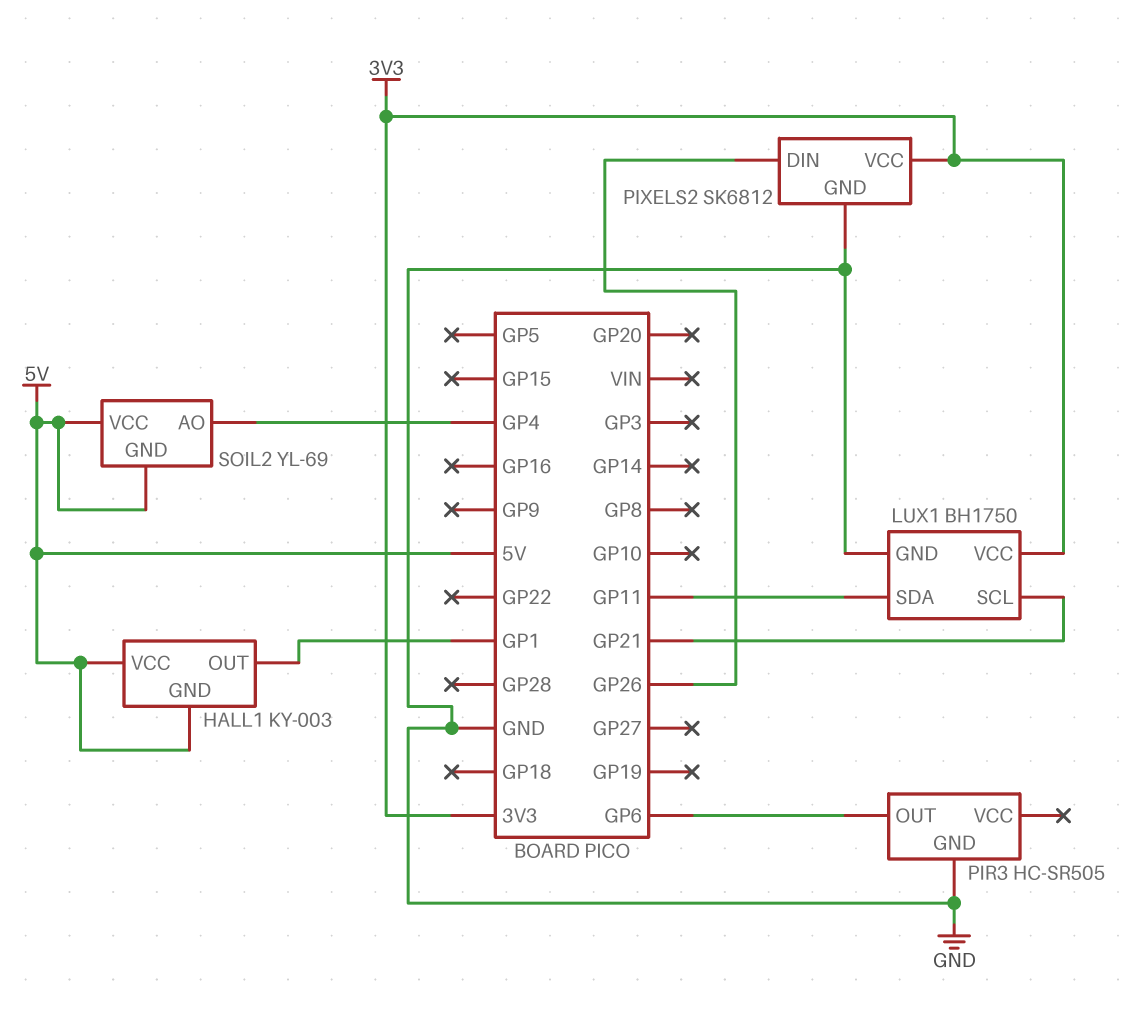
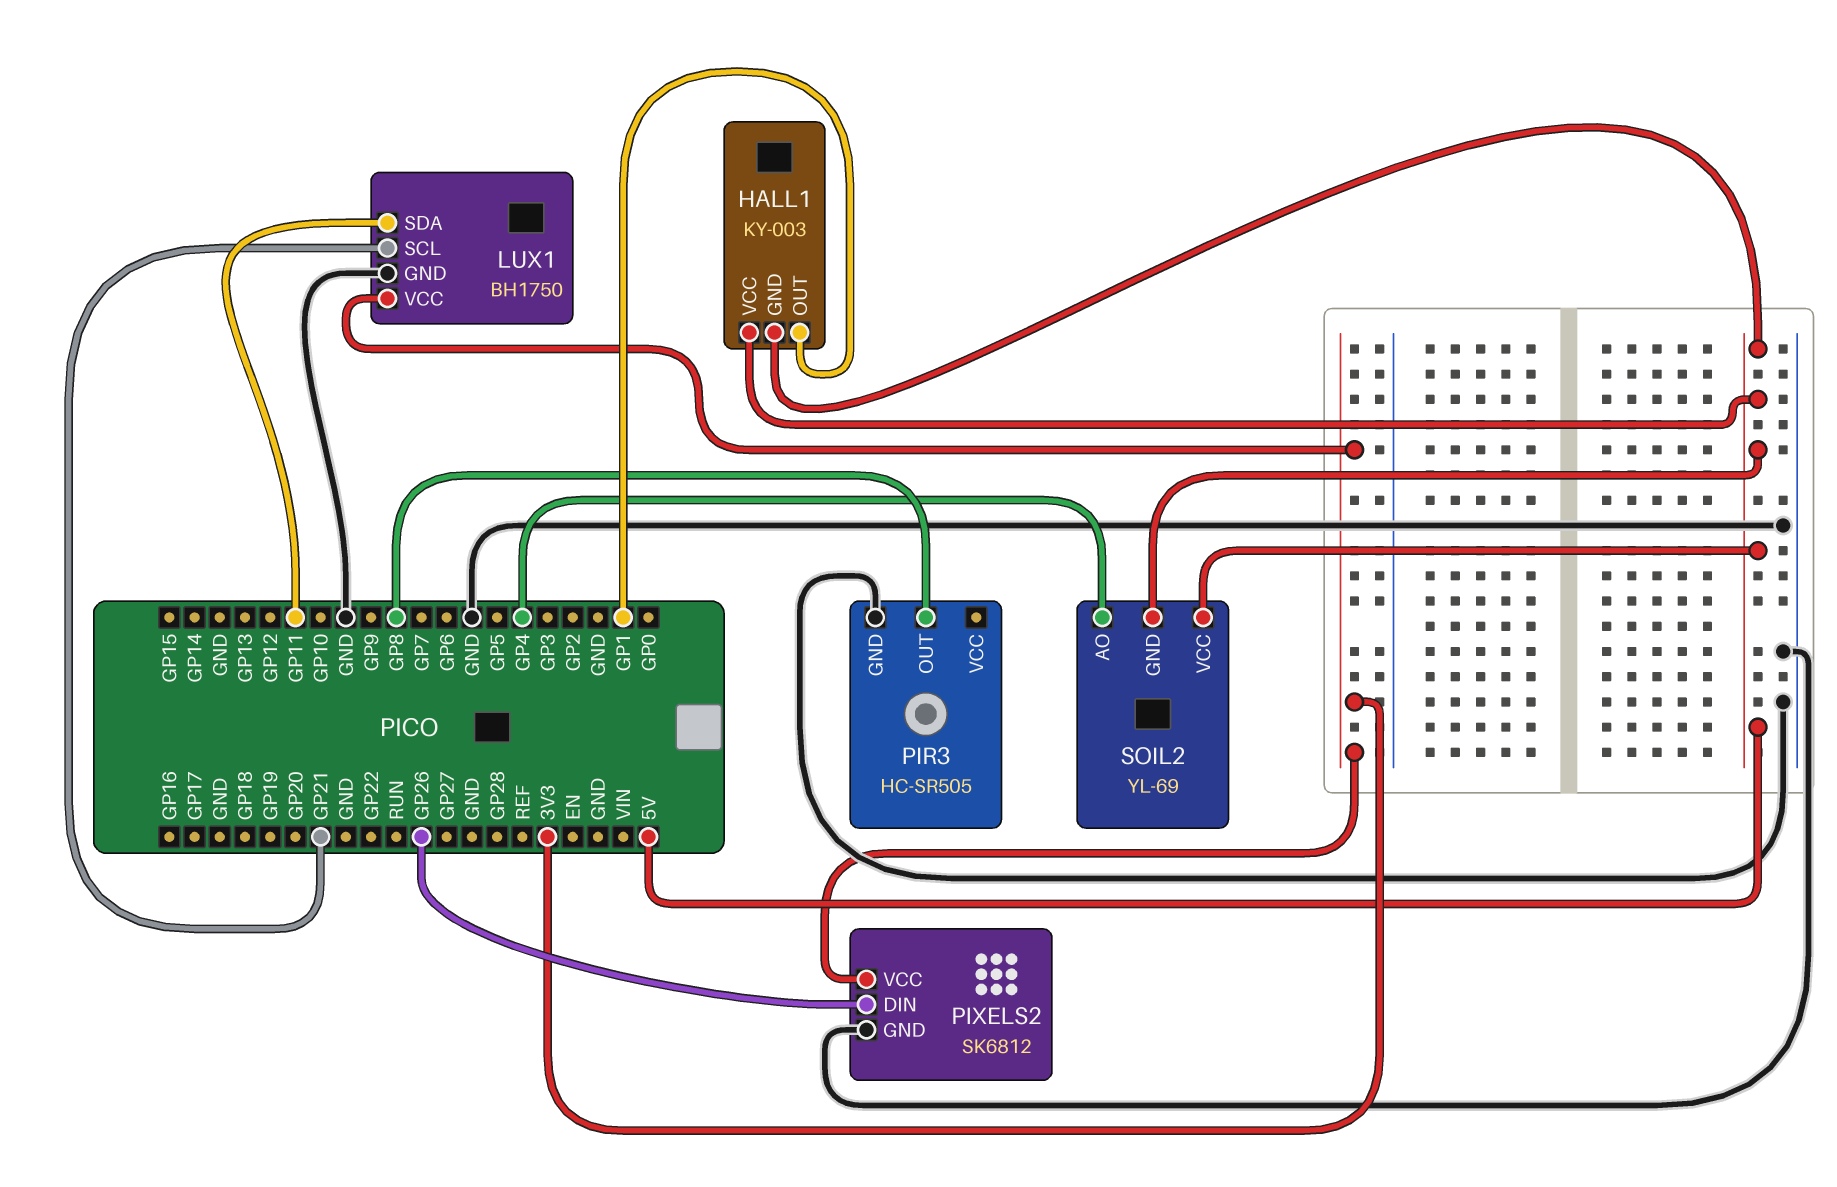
PIR3 pin OUT: GP6 -> GP8

